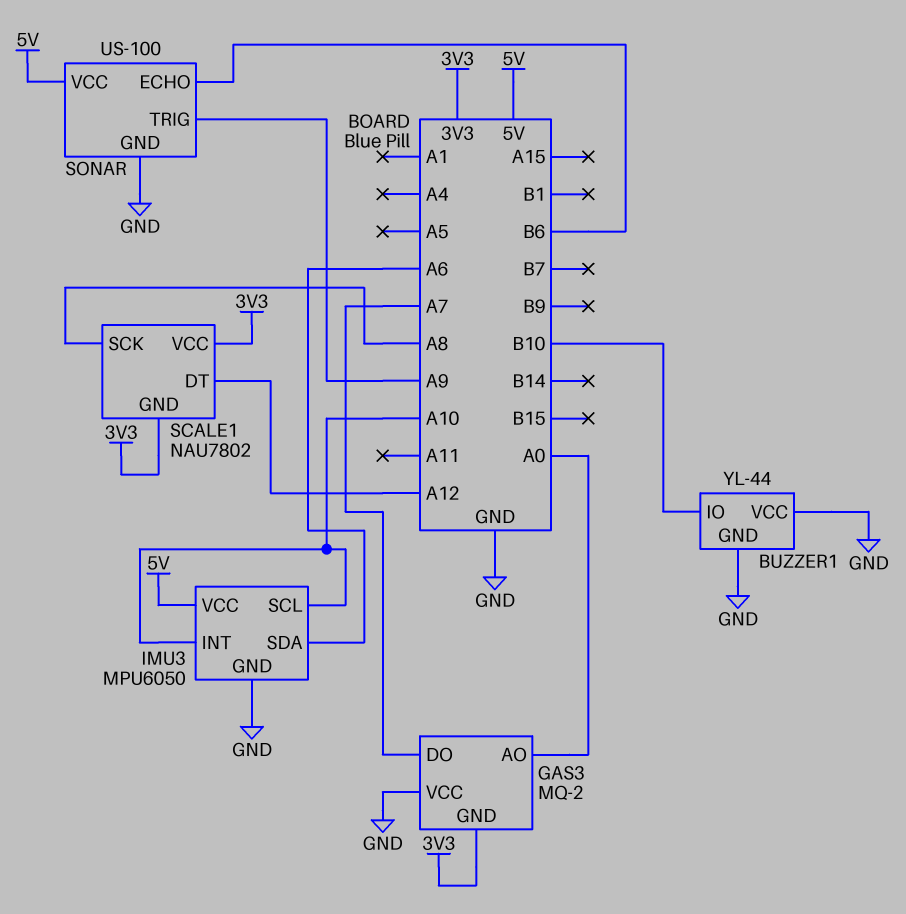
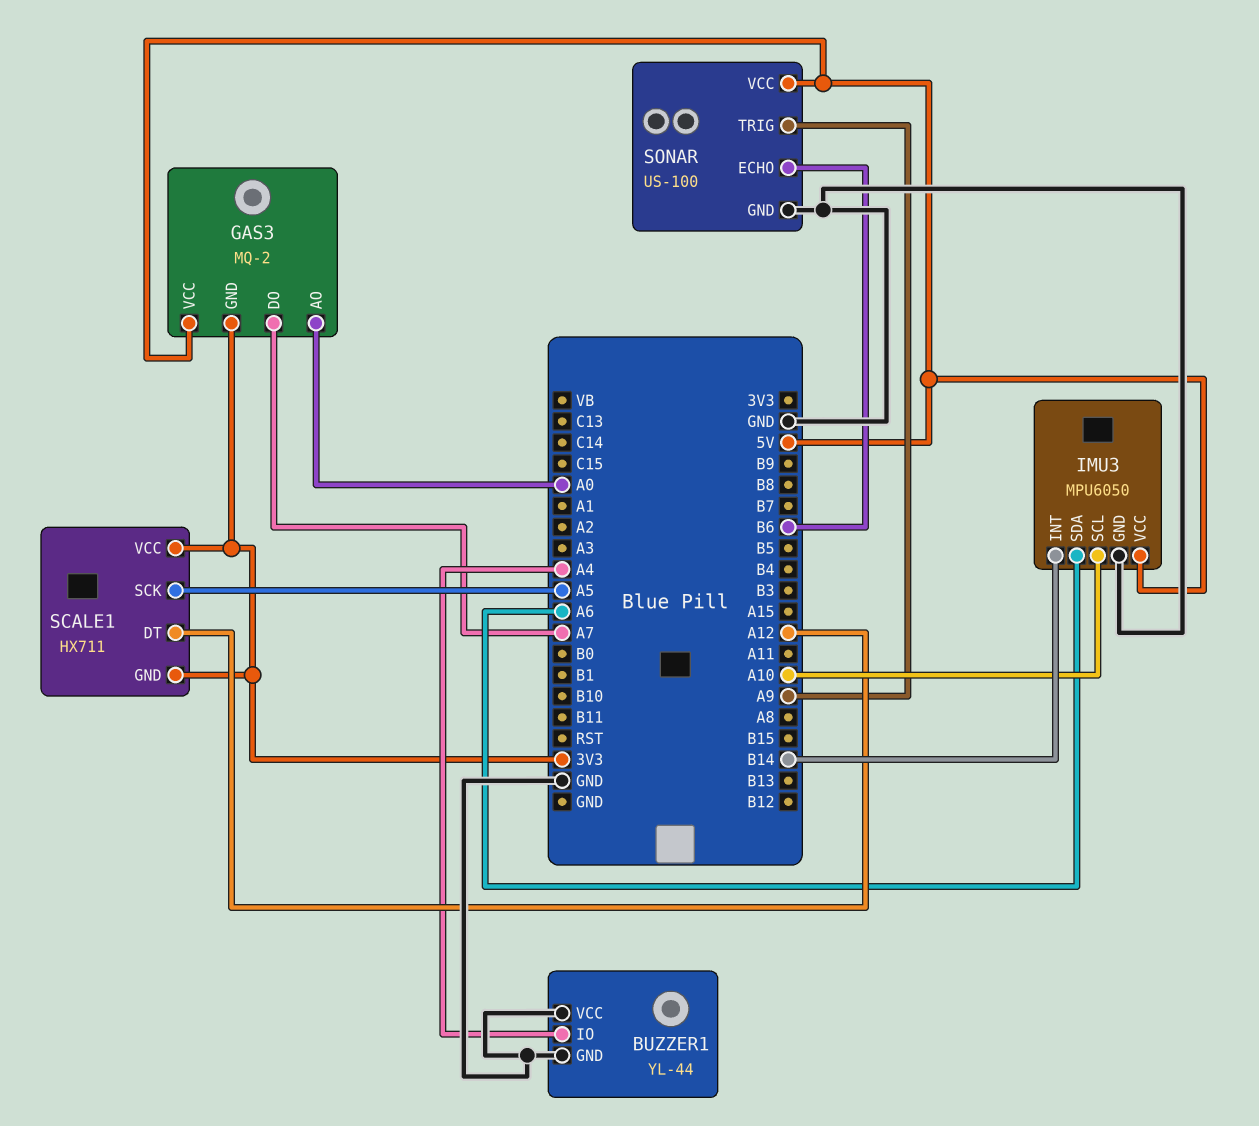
BUZZER1 pin IO: B10 -> A4
GAS3 pin VCC: GND -> 5V
IMU3 pin INT: A10 -> B14
SCALE1: NAU7802 -> HX711
SCALE1 pin SCK: A8 -> A5

